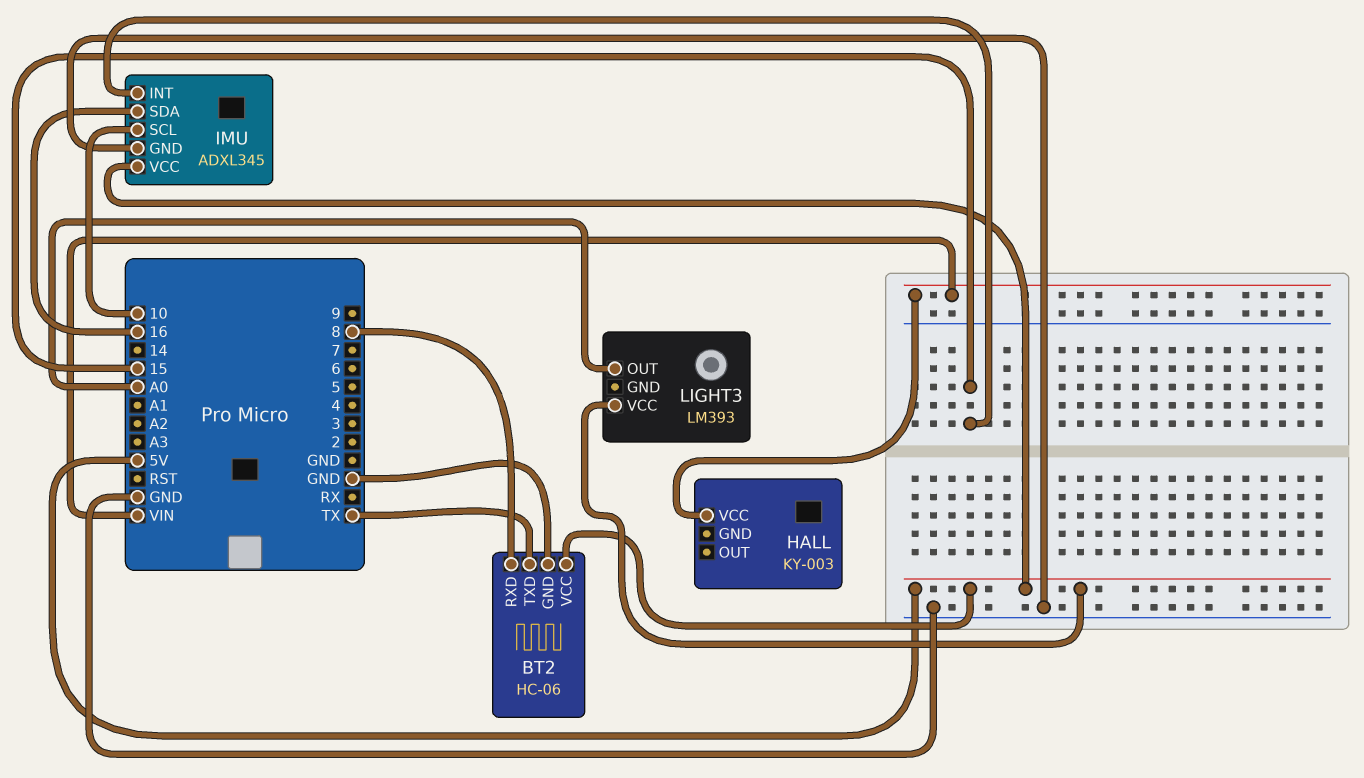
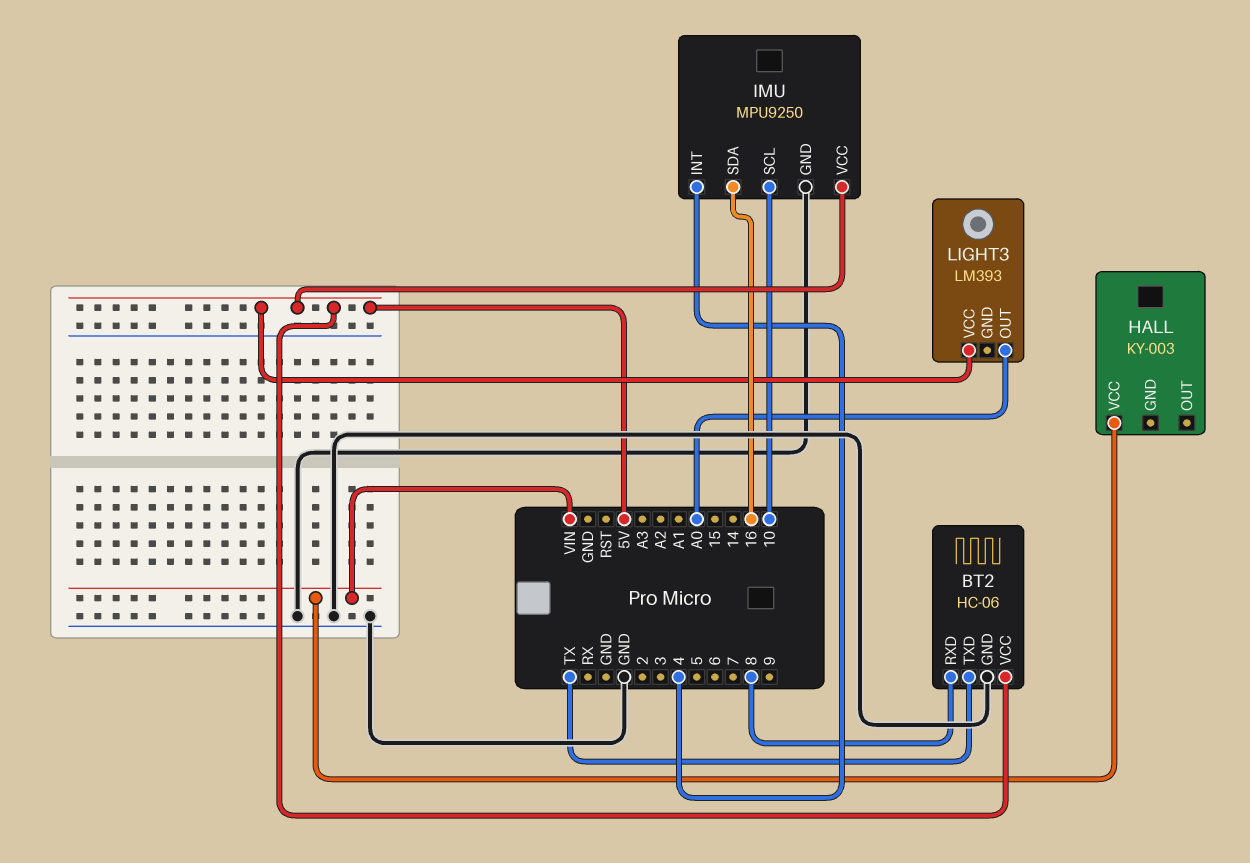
IMU: ADXL345 -> MPU9250
IMU pin INT: 15 -> 4

